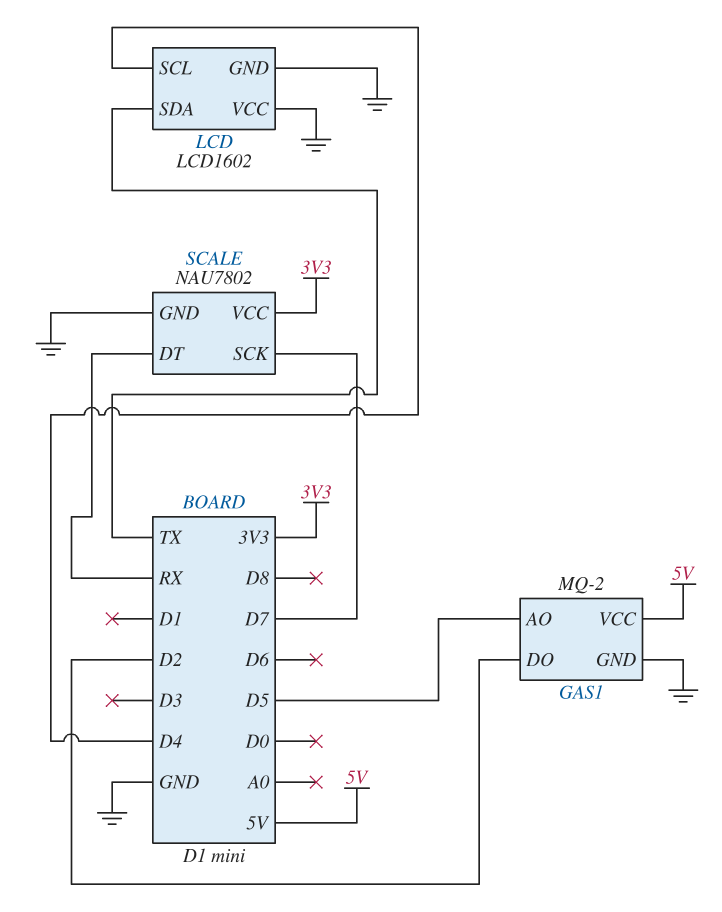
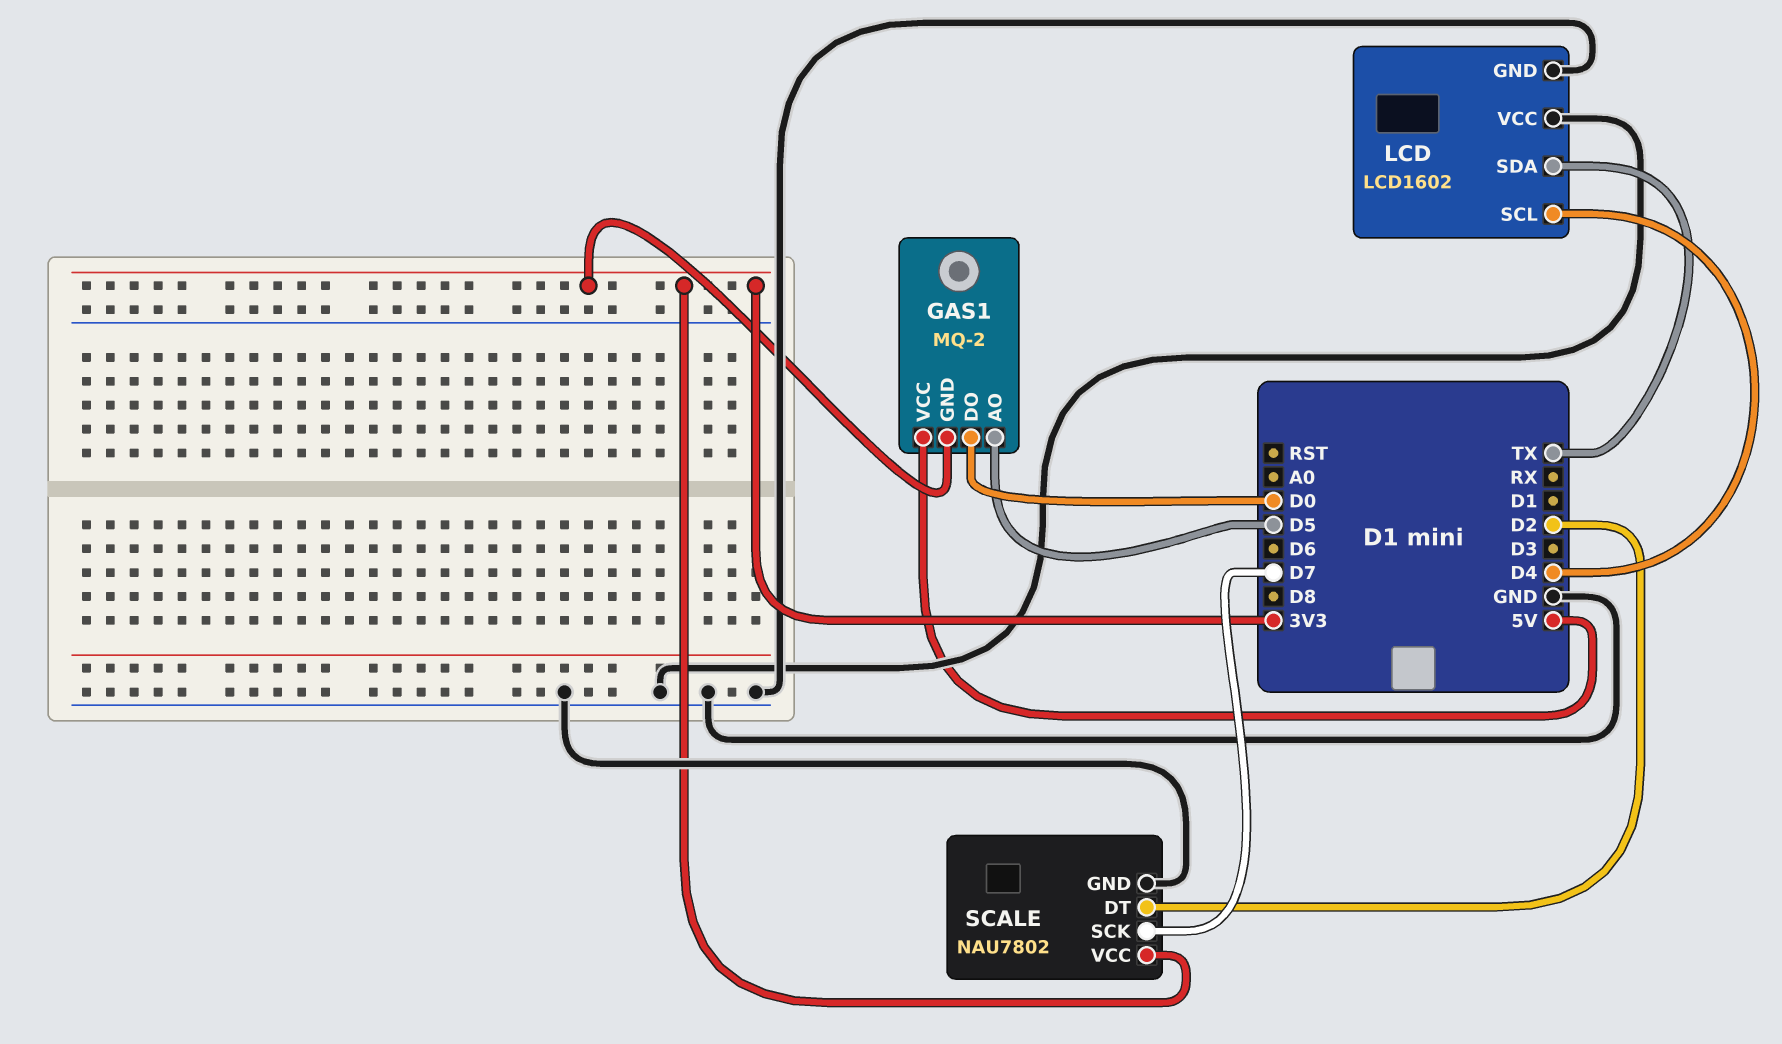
GAS1 pin DO: D2 -> D0
GAS1 pin GND: GND -> 3V3
SCALE pin DT: RX -> D2

